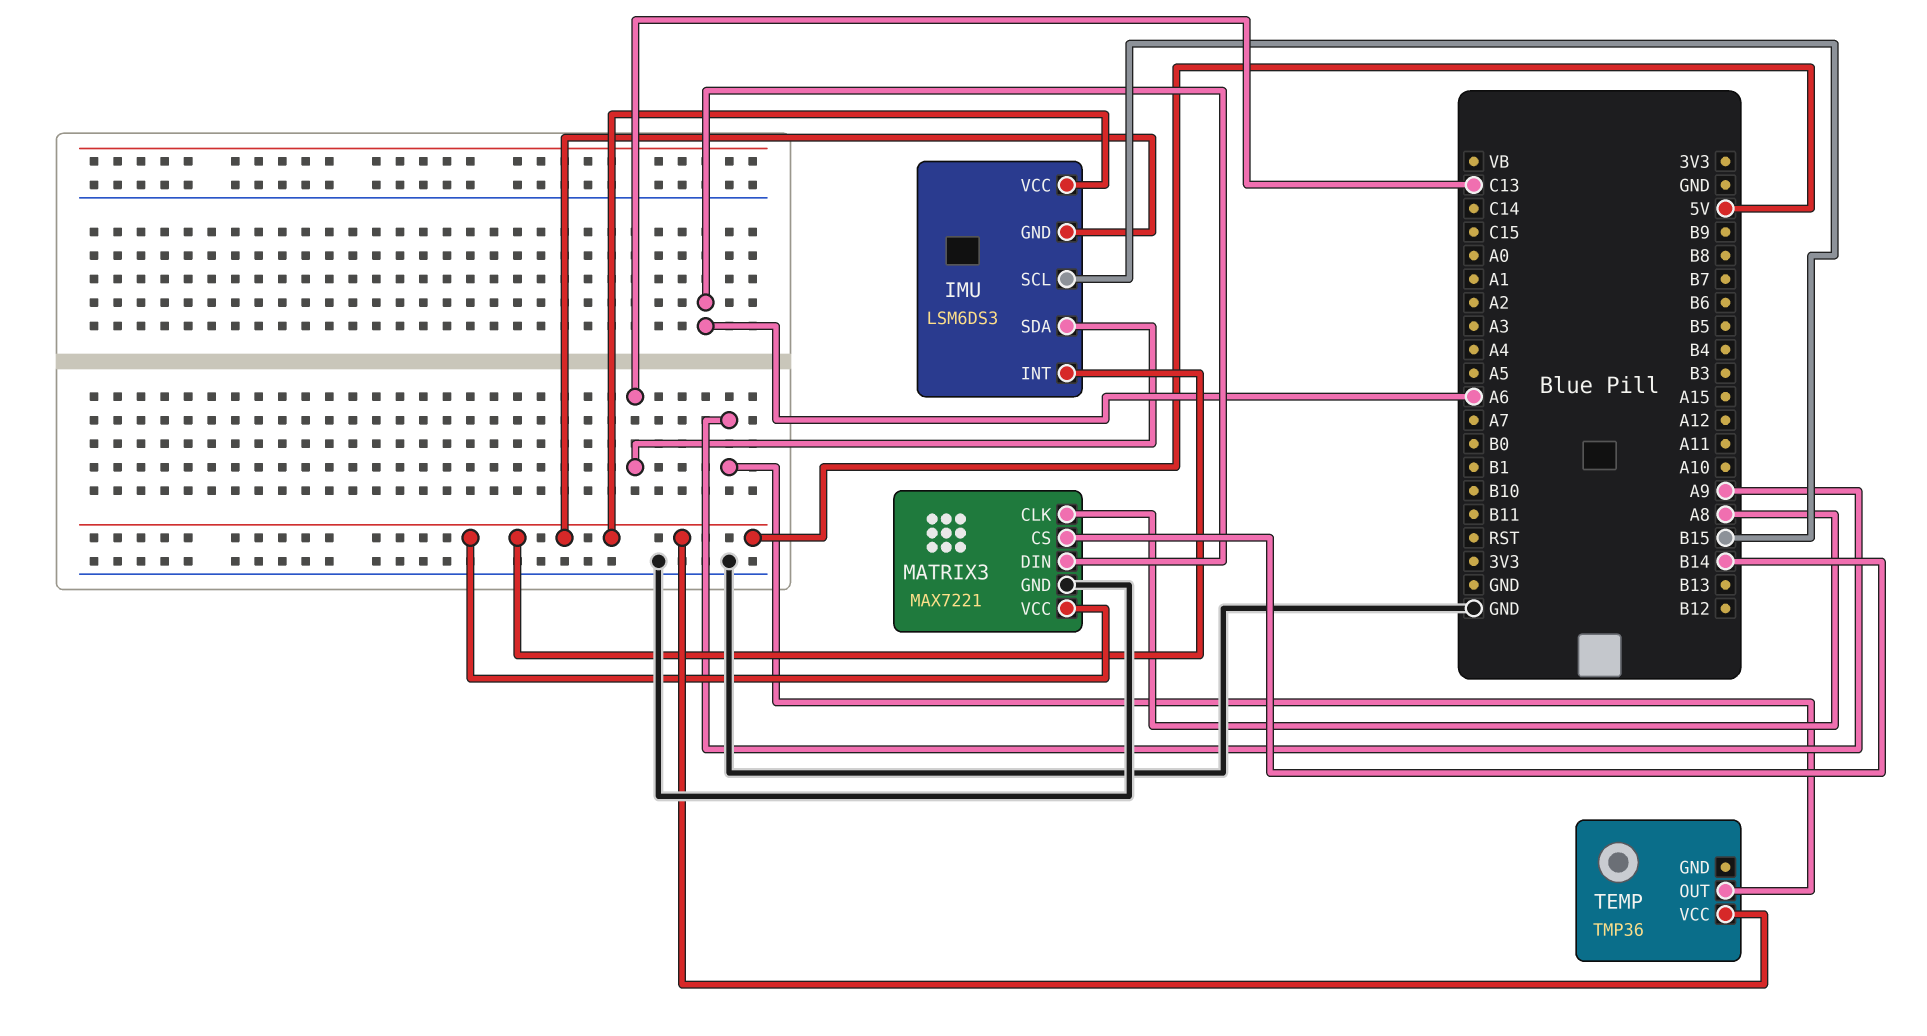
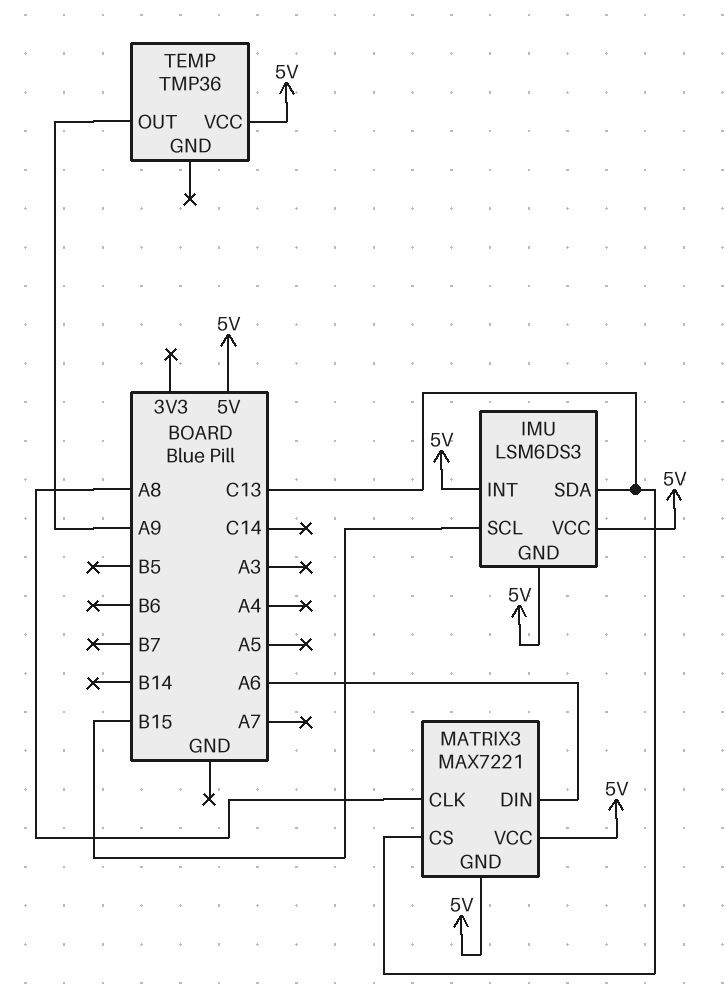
MATRIX3 pin CS: B14 -> C13
MATRIX3 pin GND: GND -> 5V

